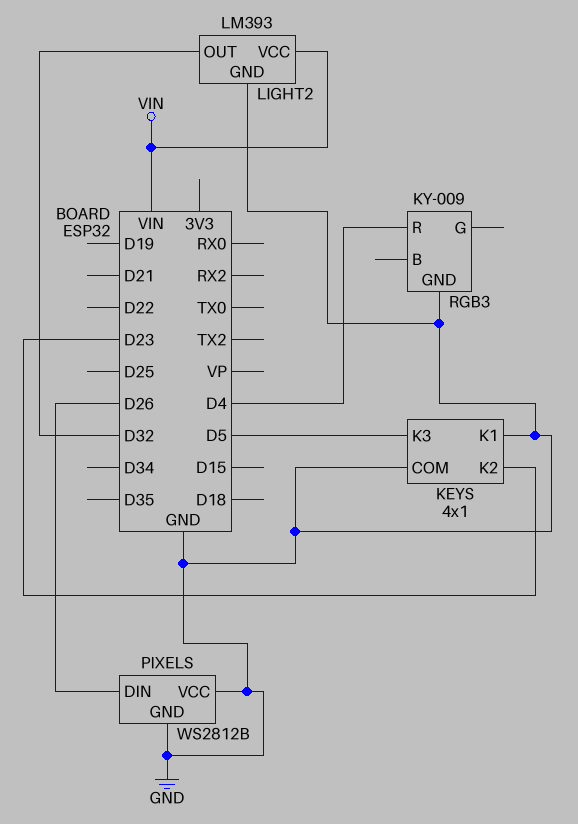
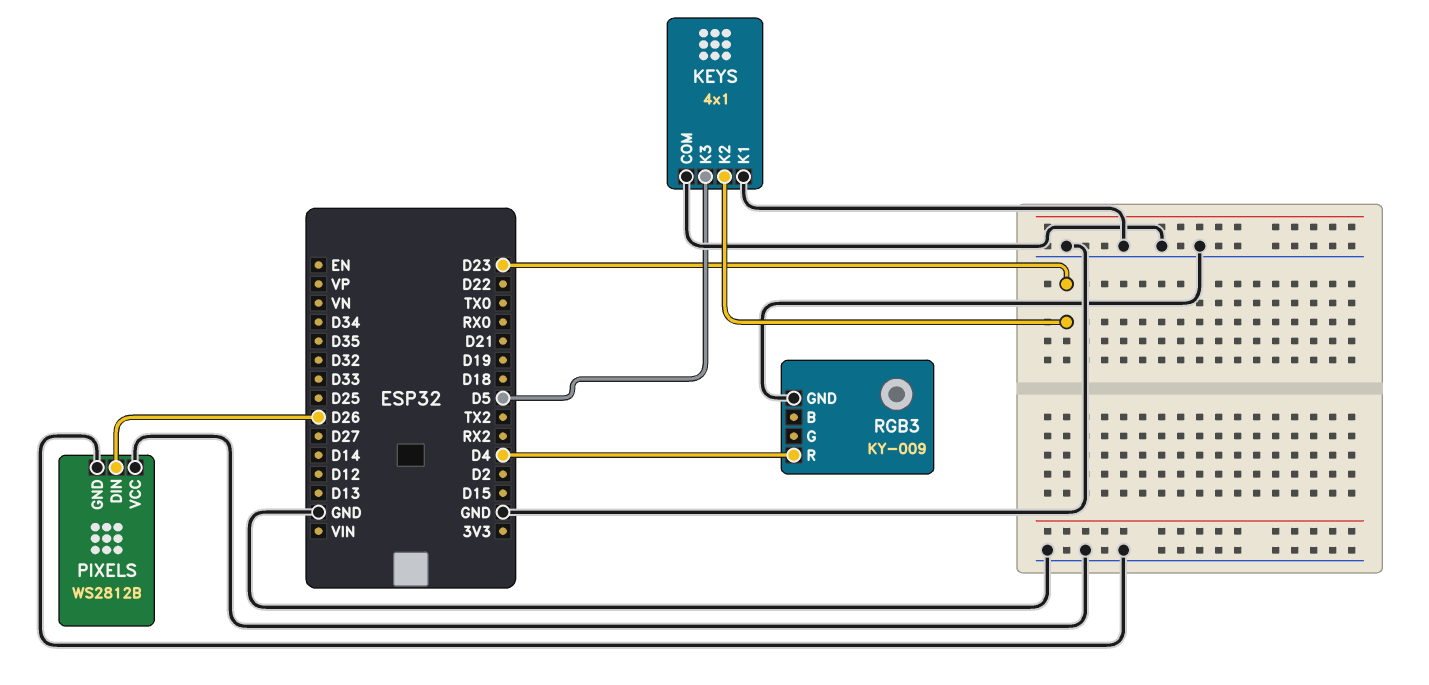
LIGHT2: LM393 -> none
LIGHT2 pin GND: GND -> none
LIGHT2 pin OUT: D32 -> none
LIGHT2 pin VCC: VIN -> none

